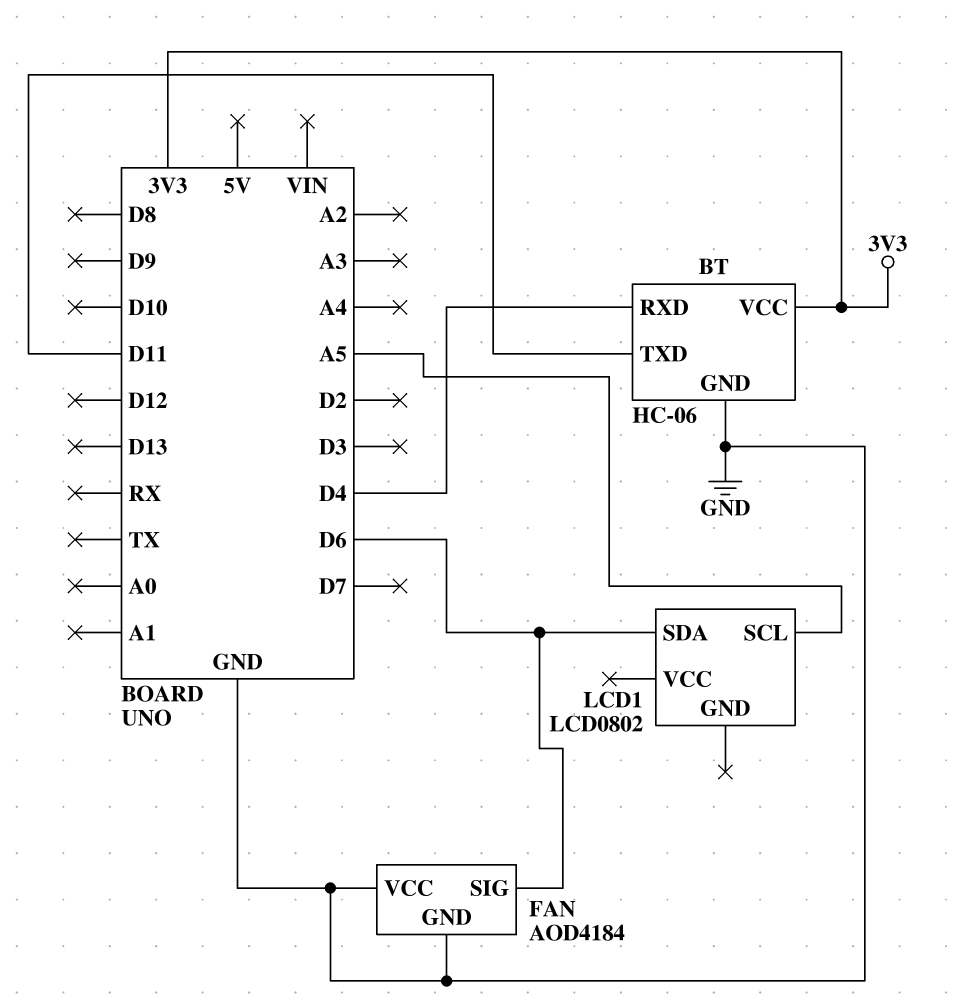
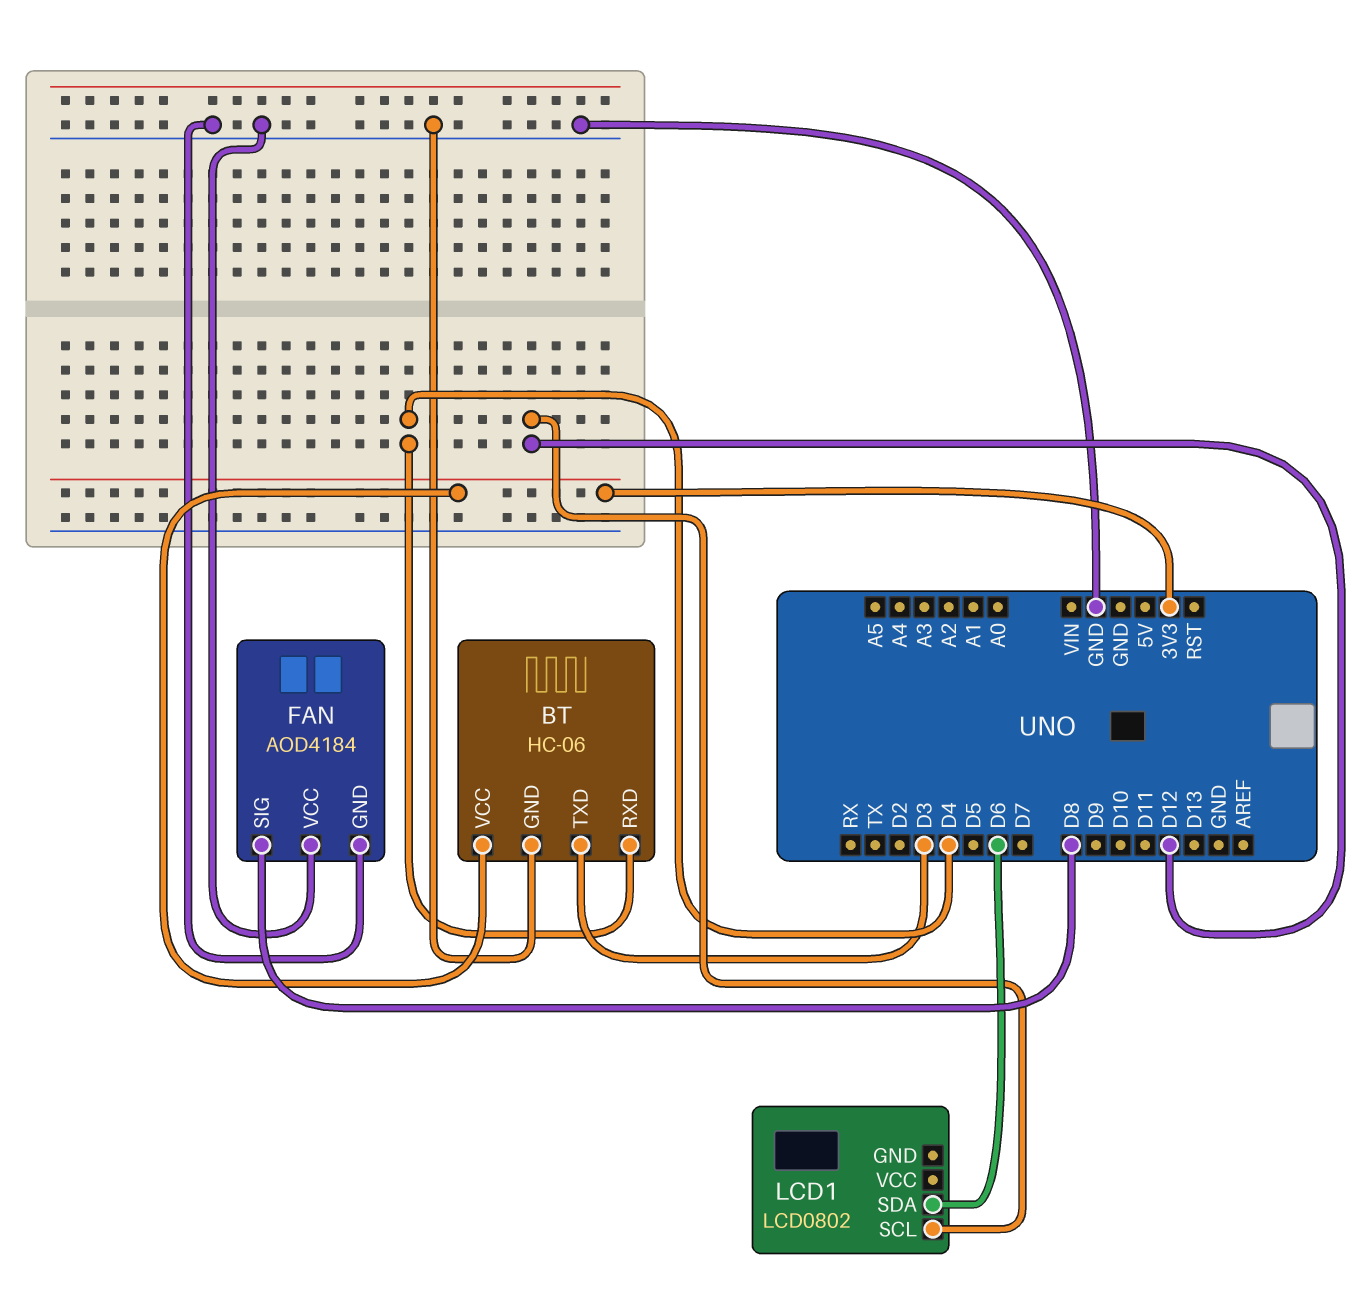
BT pin TXD: D11 -> D3
FAN pin SIG: D6 -> D8
LCD1 pin SCL: A5 -> D12

